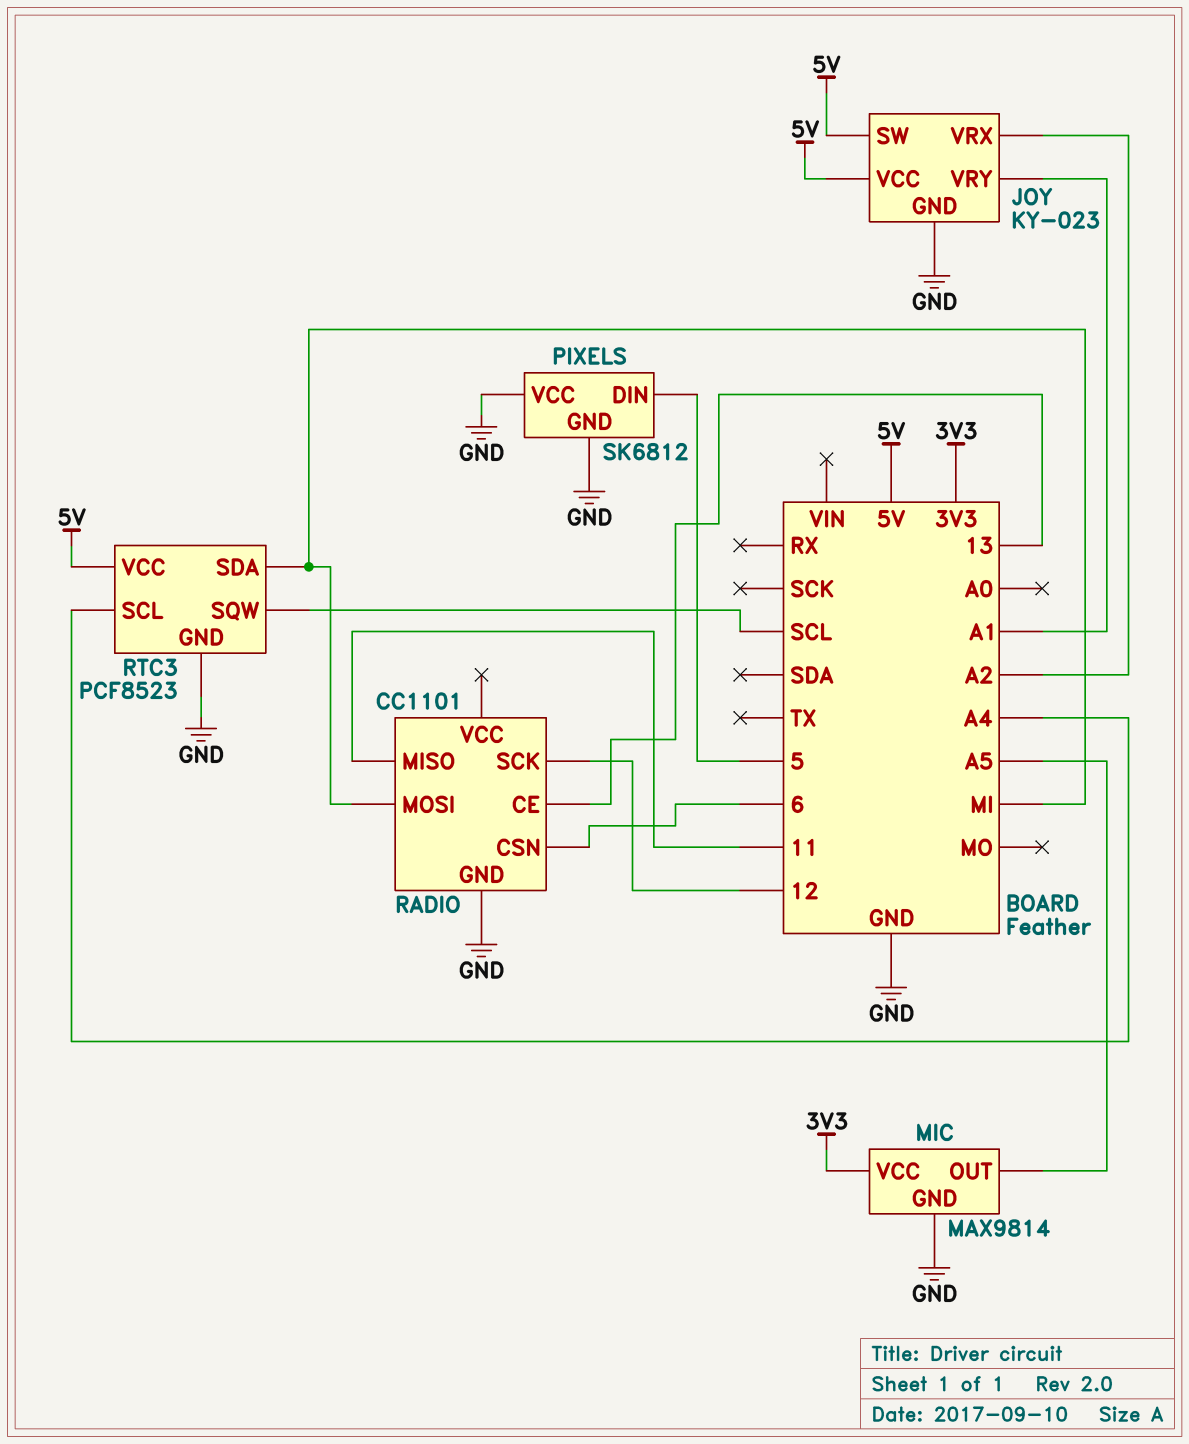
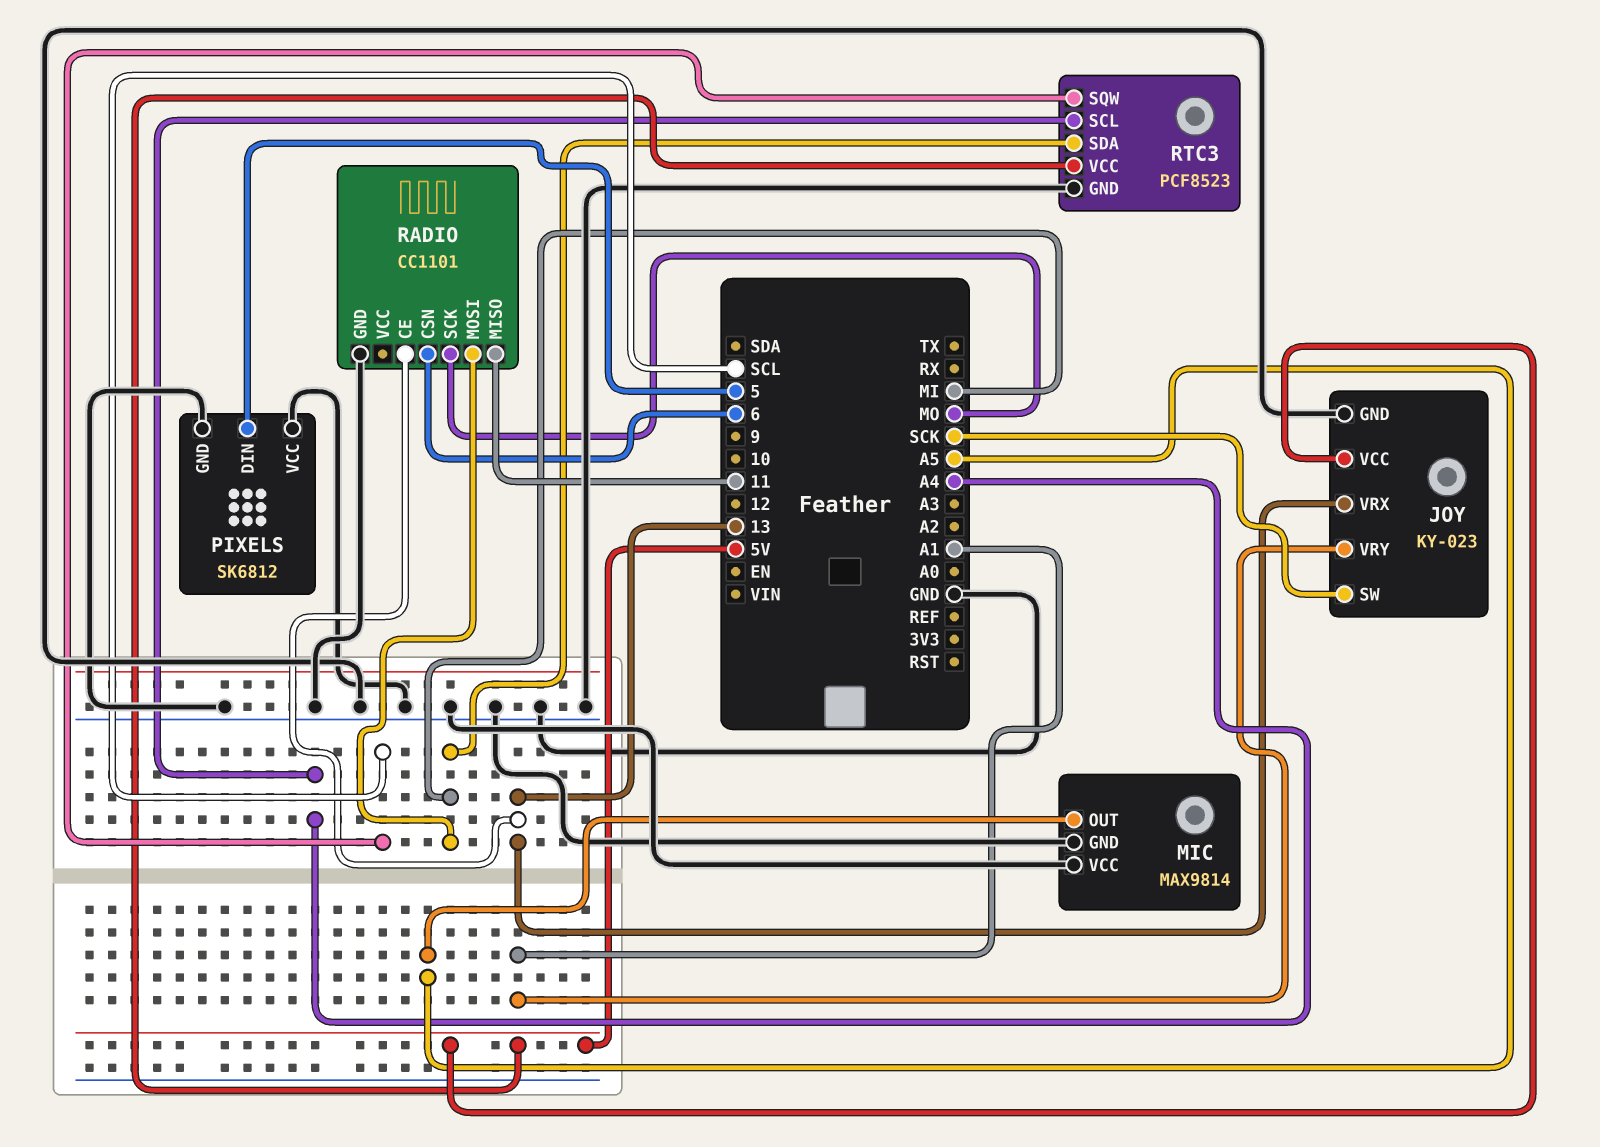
JOY pin SW: 5V -> SCK
JOY pin VRX: A2 -> 13
MIC pin VCC: 3V3 -> GND
RADIO pin SCK: 12 -> MO

